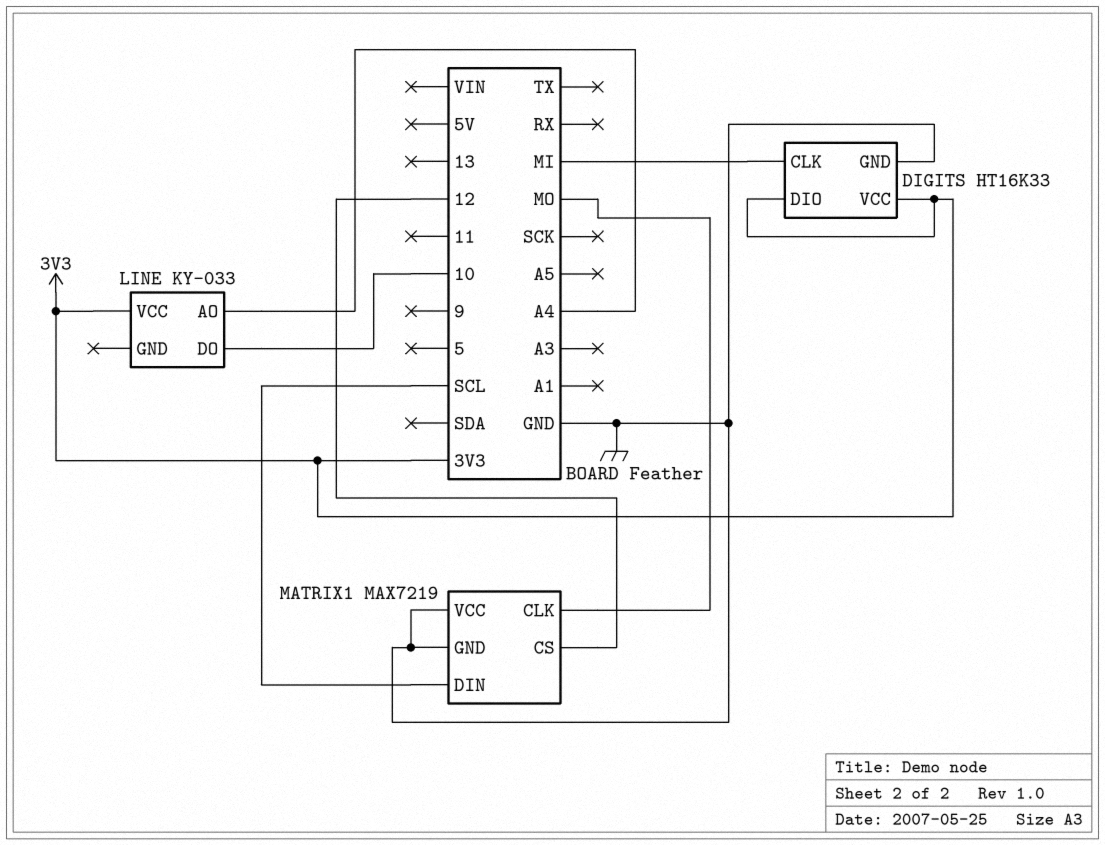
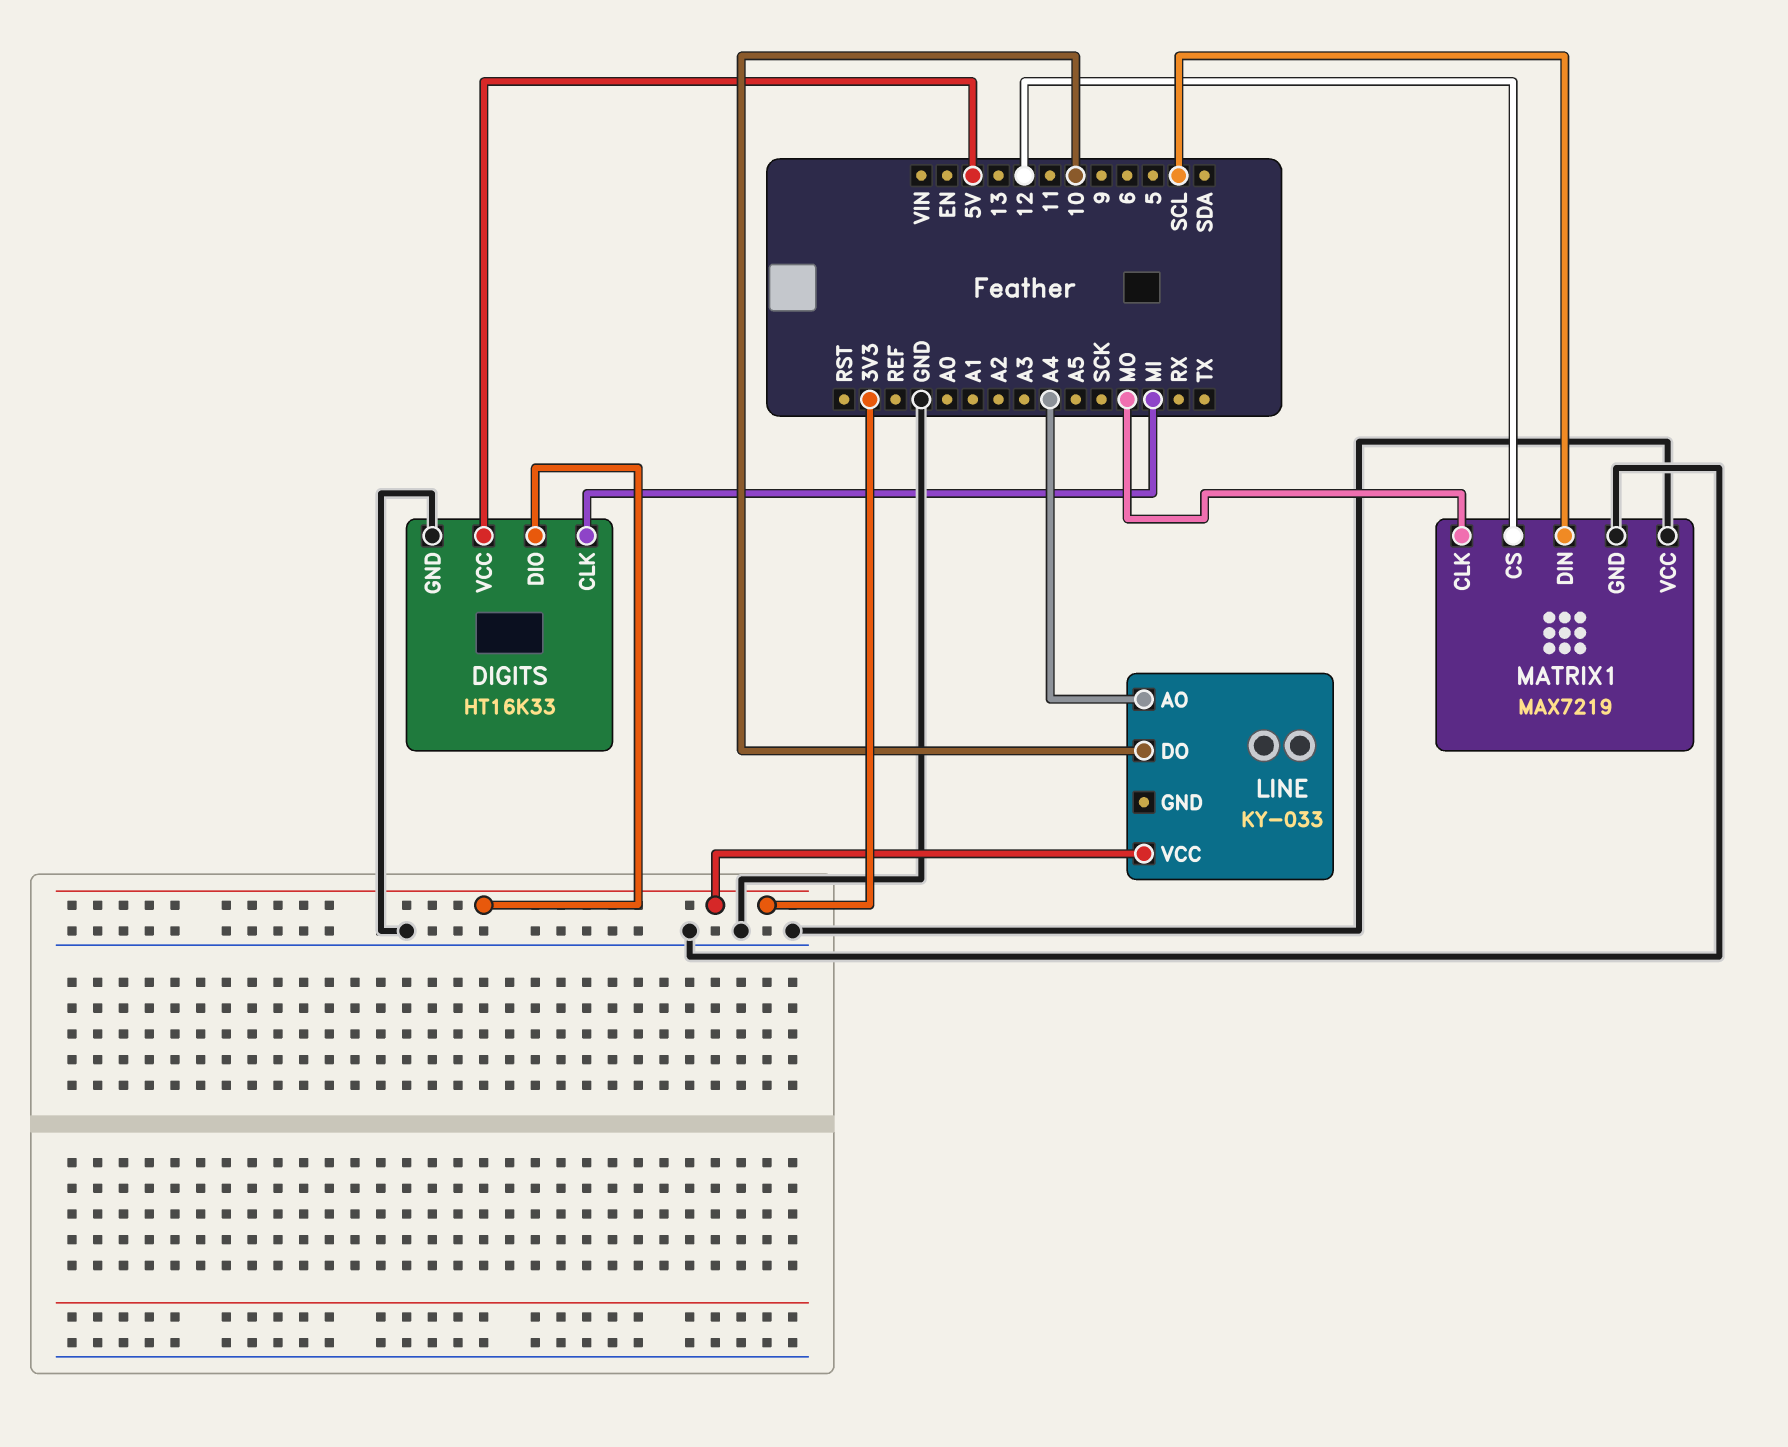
DIGITS pin VCC: 3V3 -> 5V

